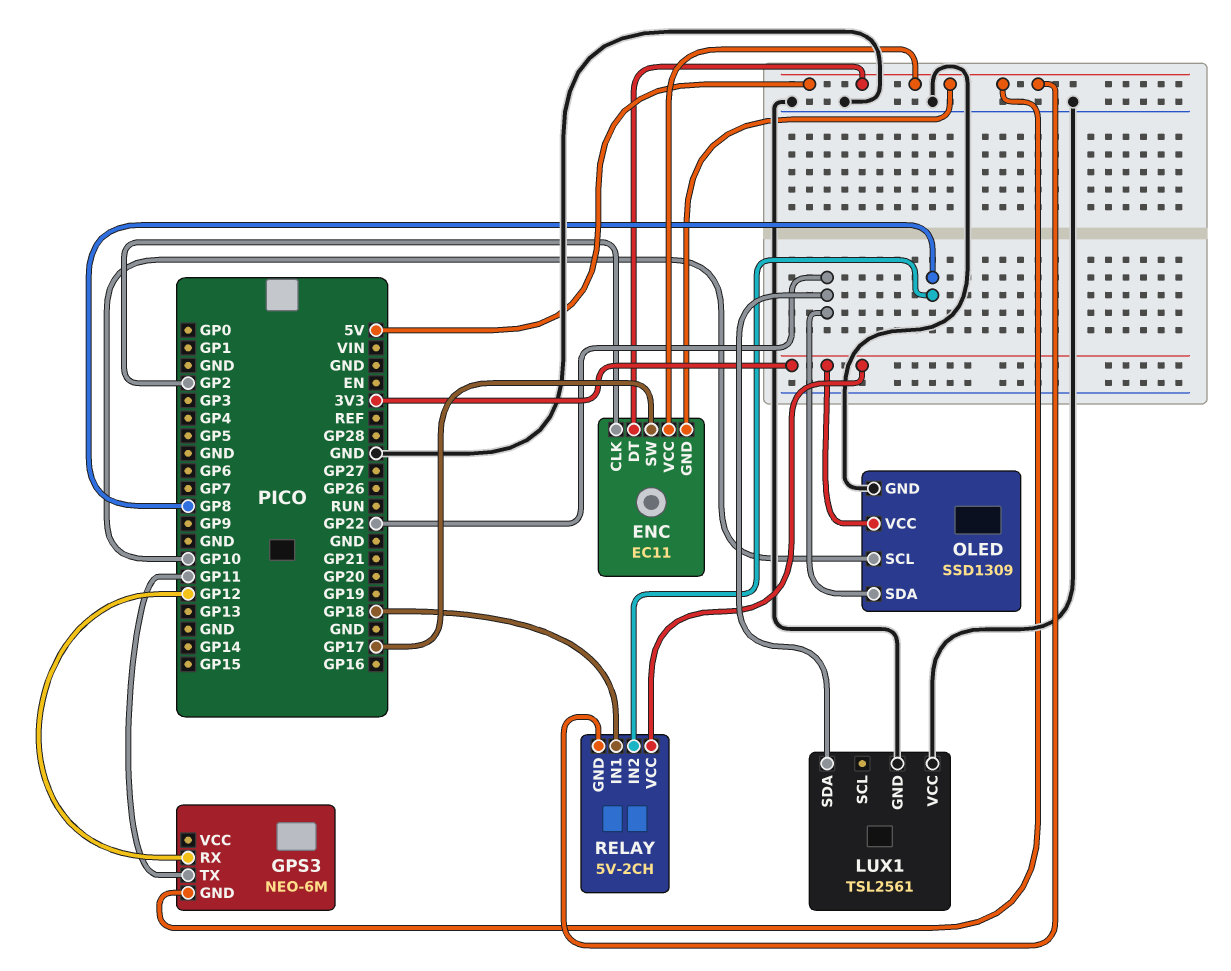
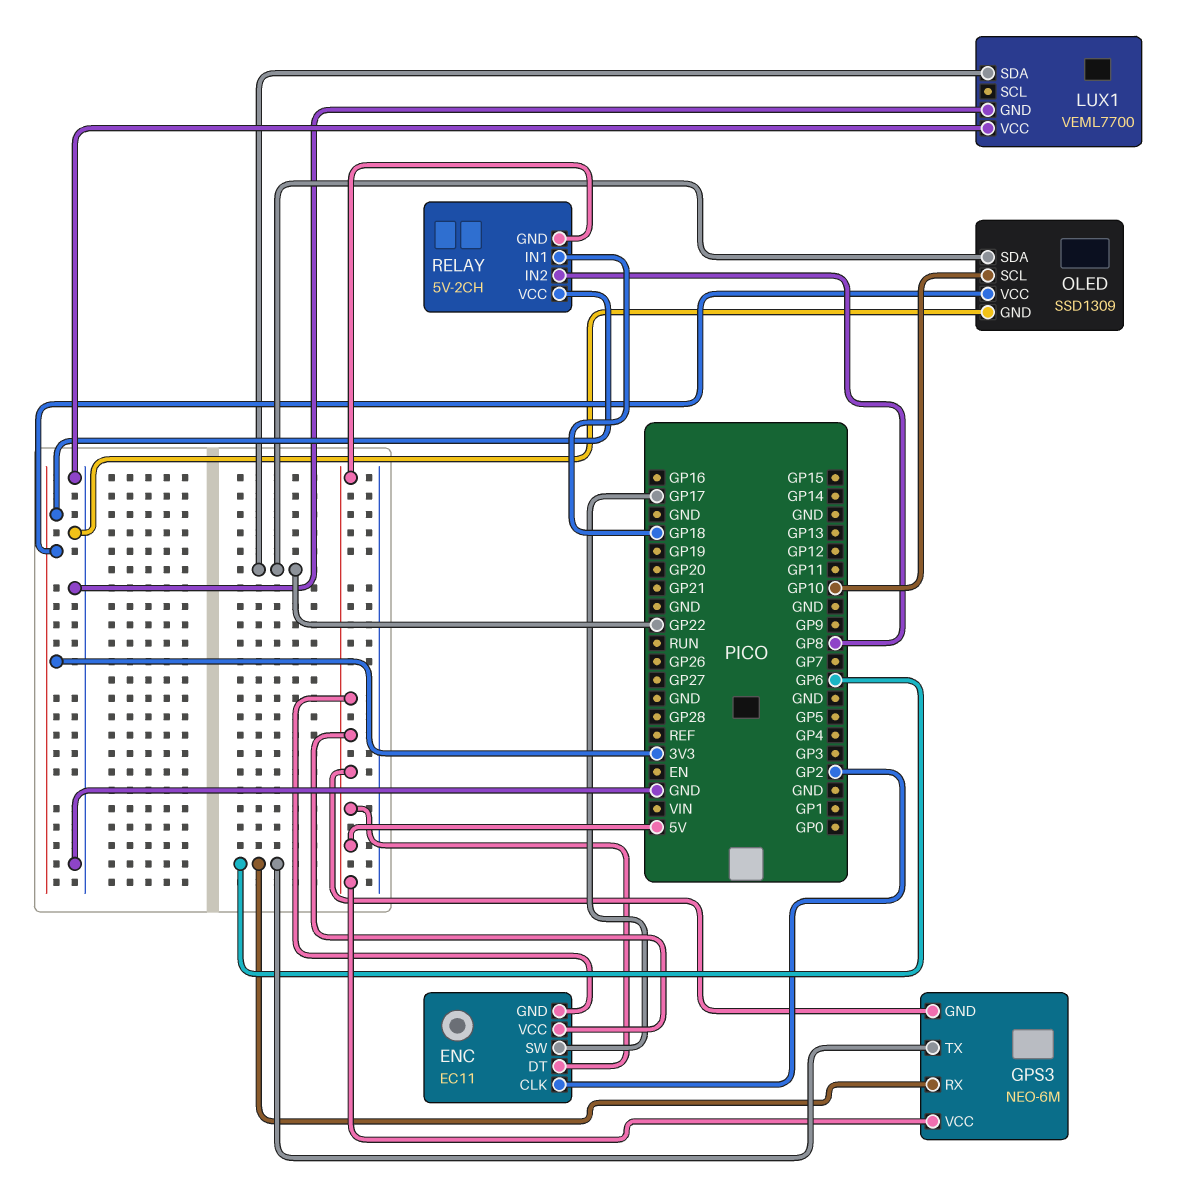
GPS3 pin RX: GP12 -> GP6
GPS3 pin TX: GP11 -> GP6
GPS3 pin VCC: none -> 5V
LUX1: TSL2561 -> VEML7700

